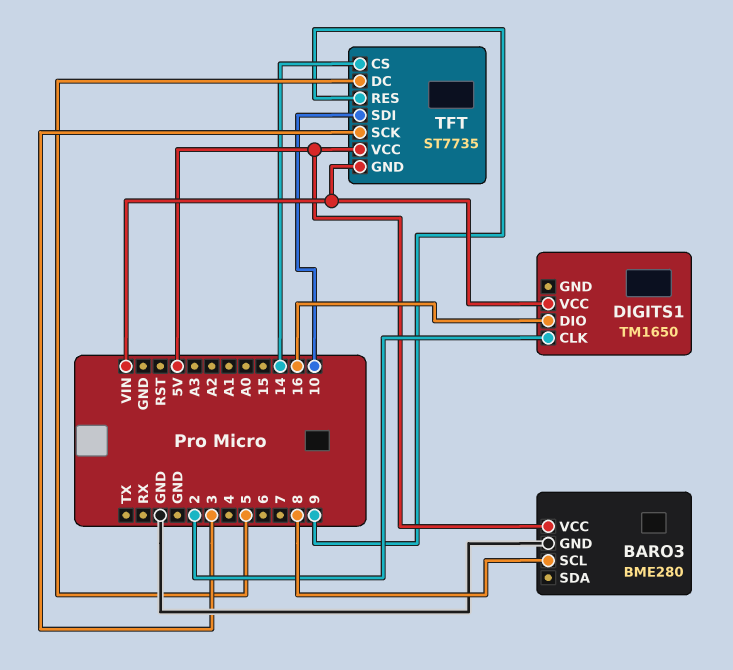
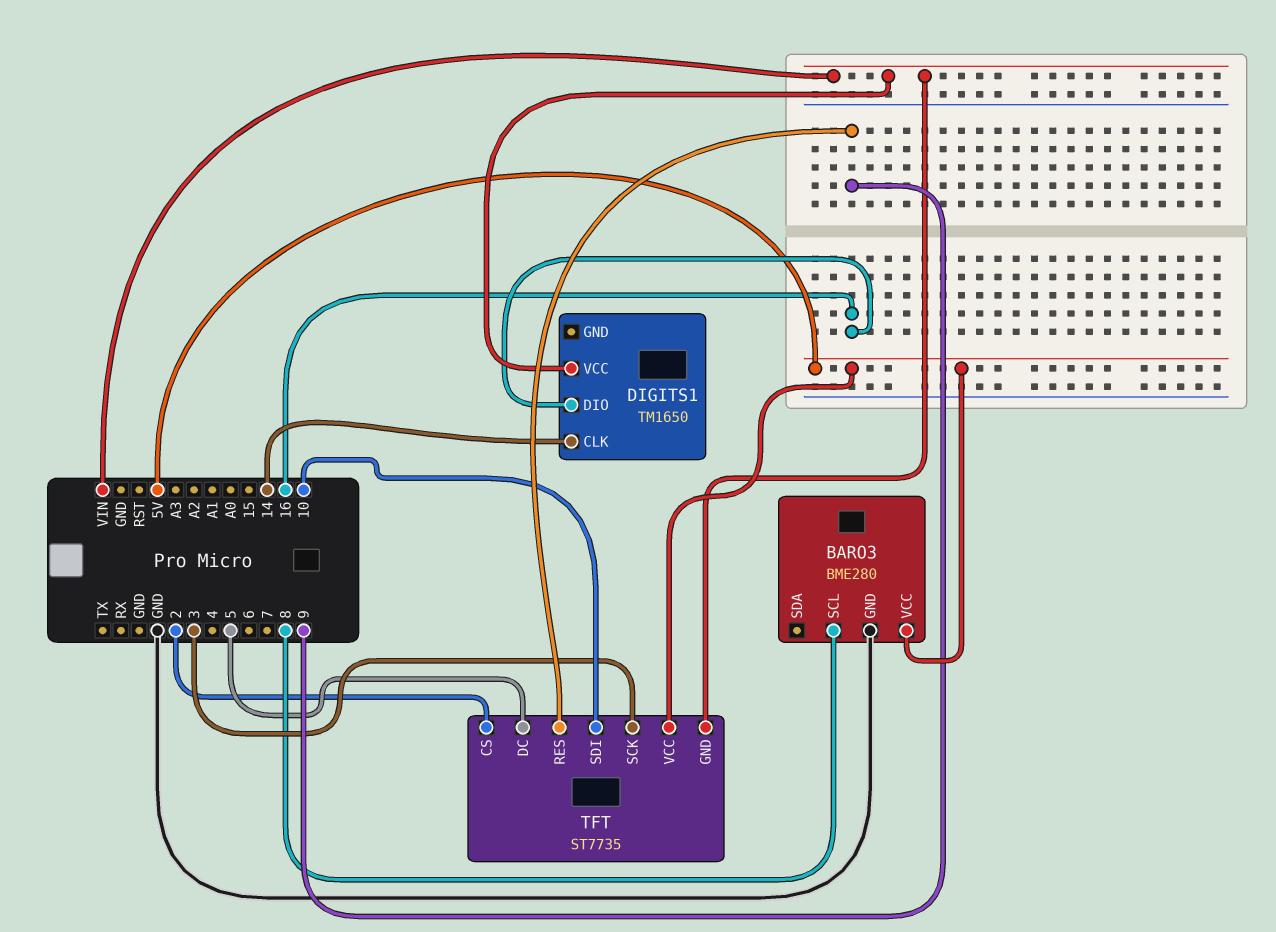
DIGITS1 pin CLK: 2 -> 14
TFT pin CS: 14 -> 2

